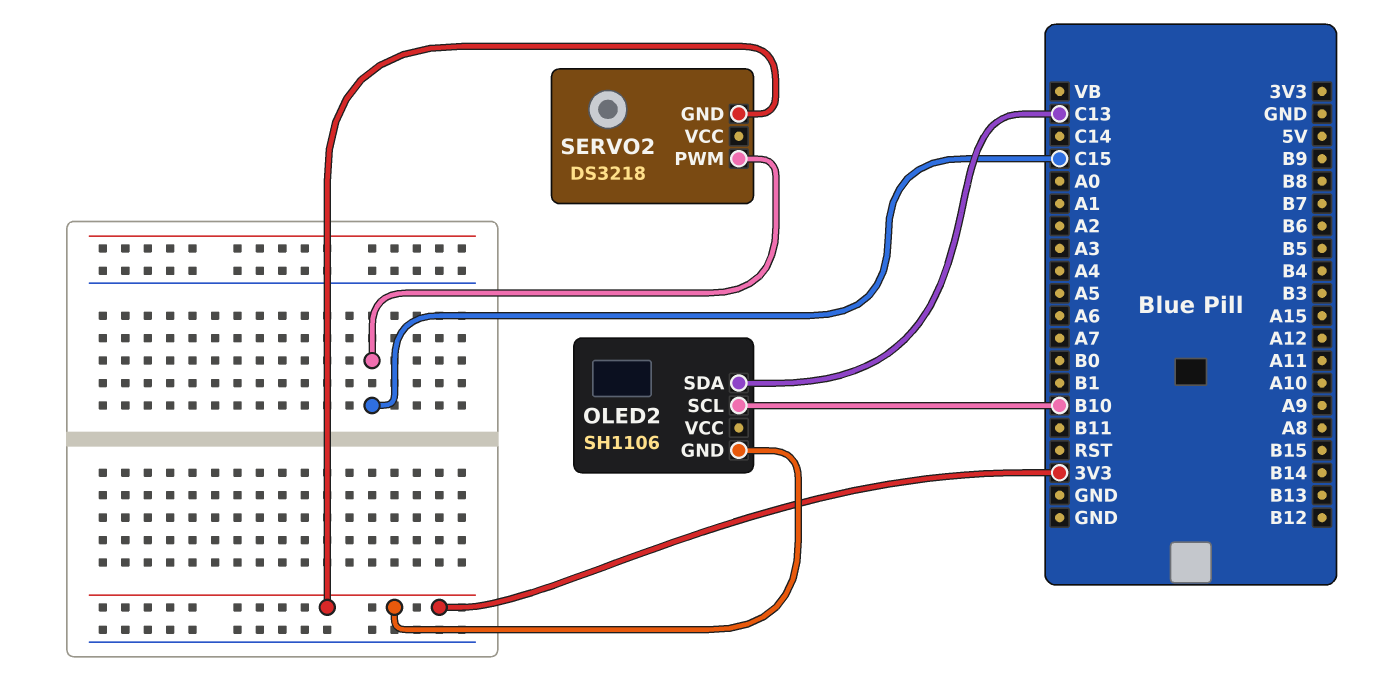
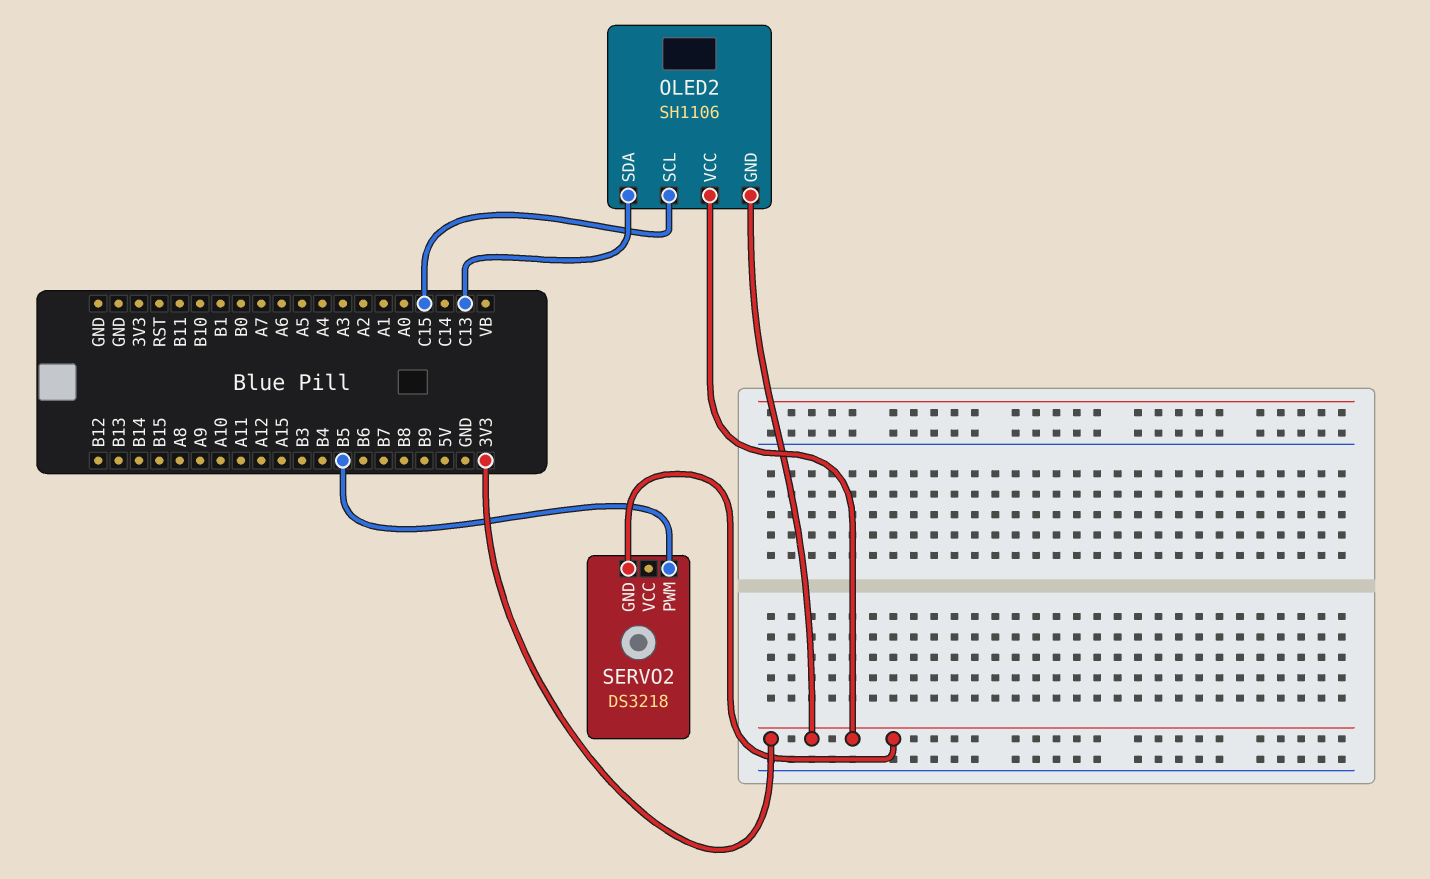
OLED2 pin SCL: B10 -> C15
OLED2 pin VCC: none -> 3V3
SERVO2 pin PWM: C15 -> B5

